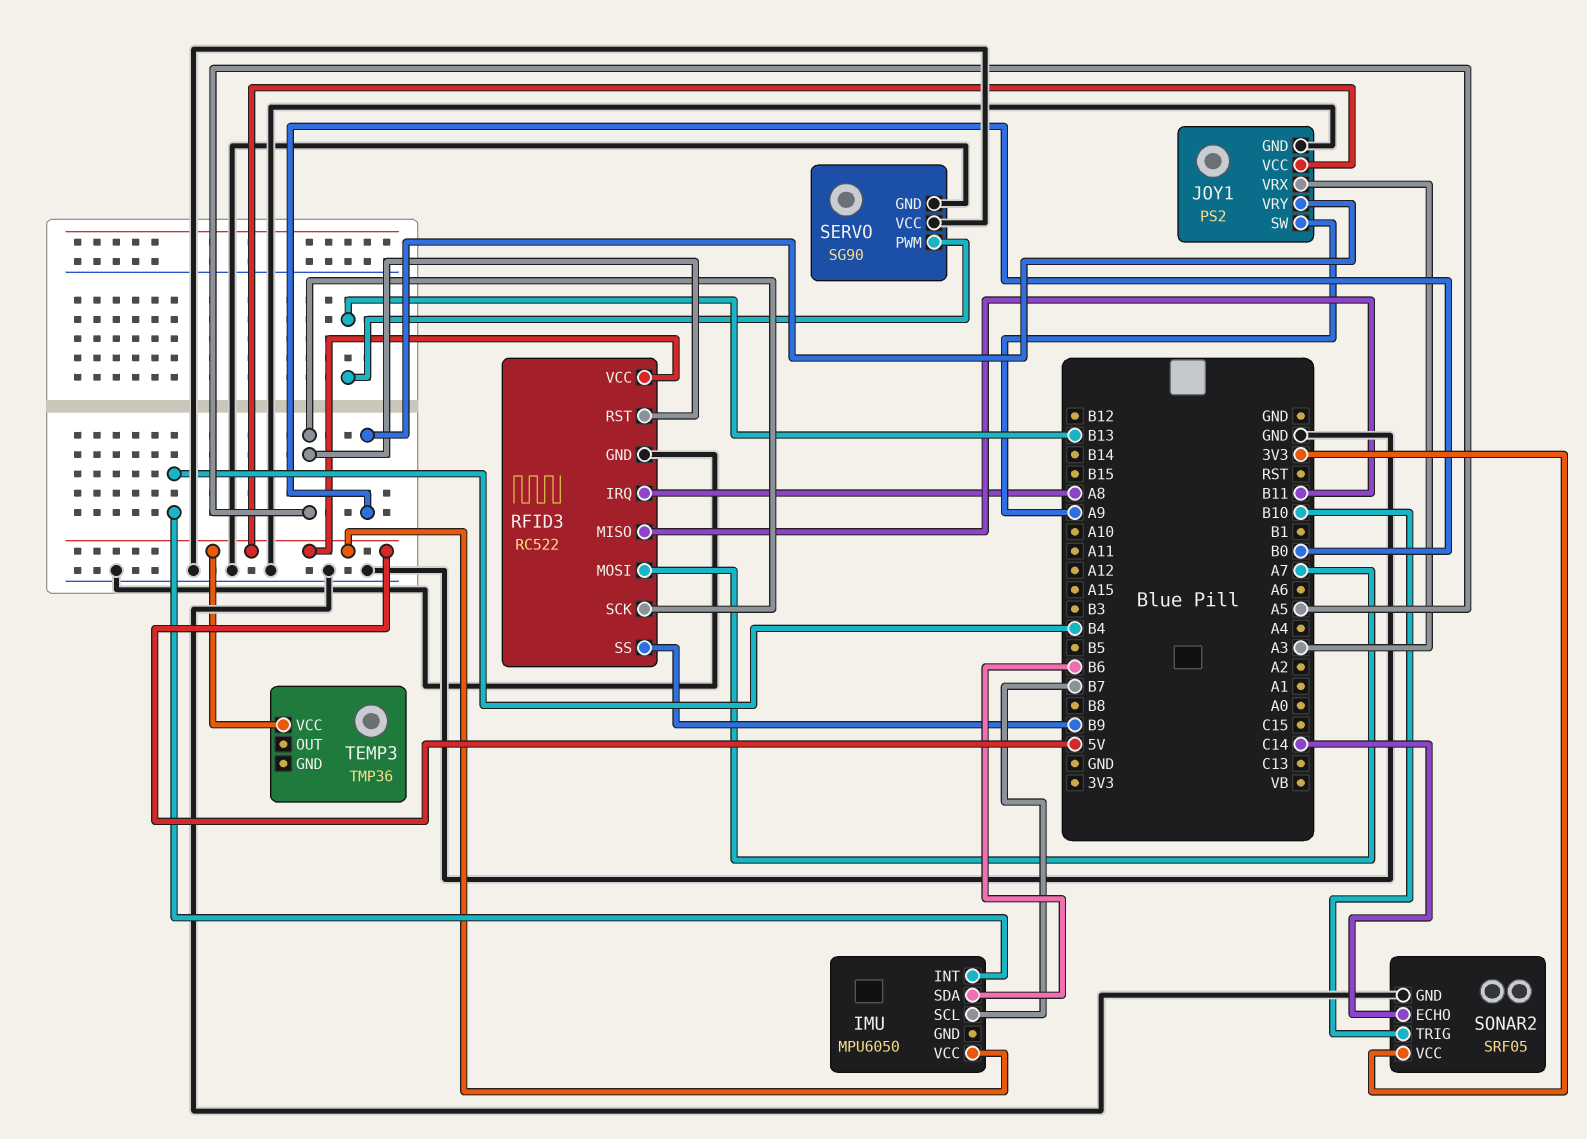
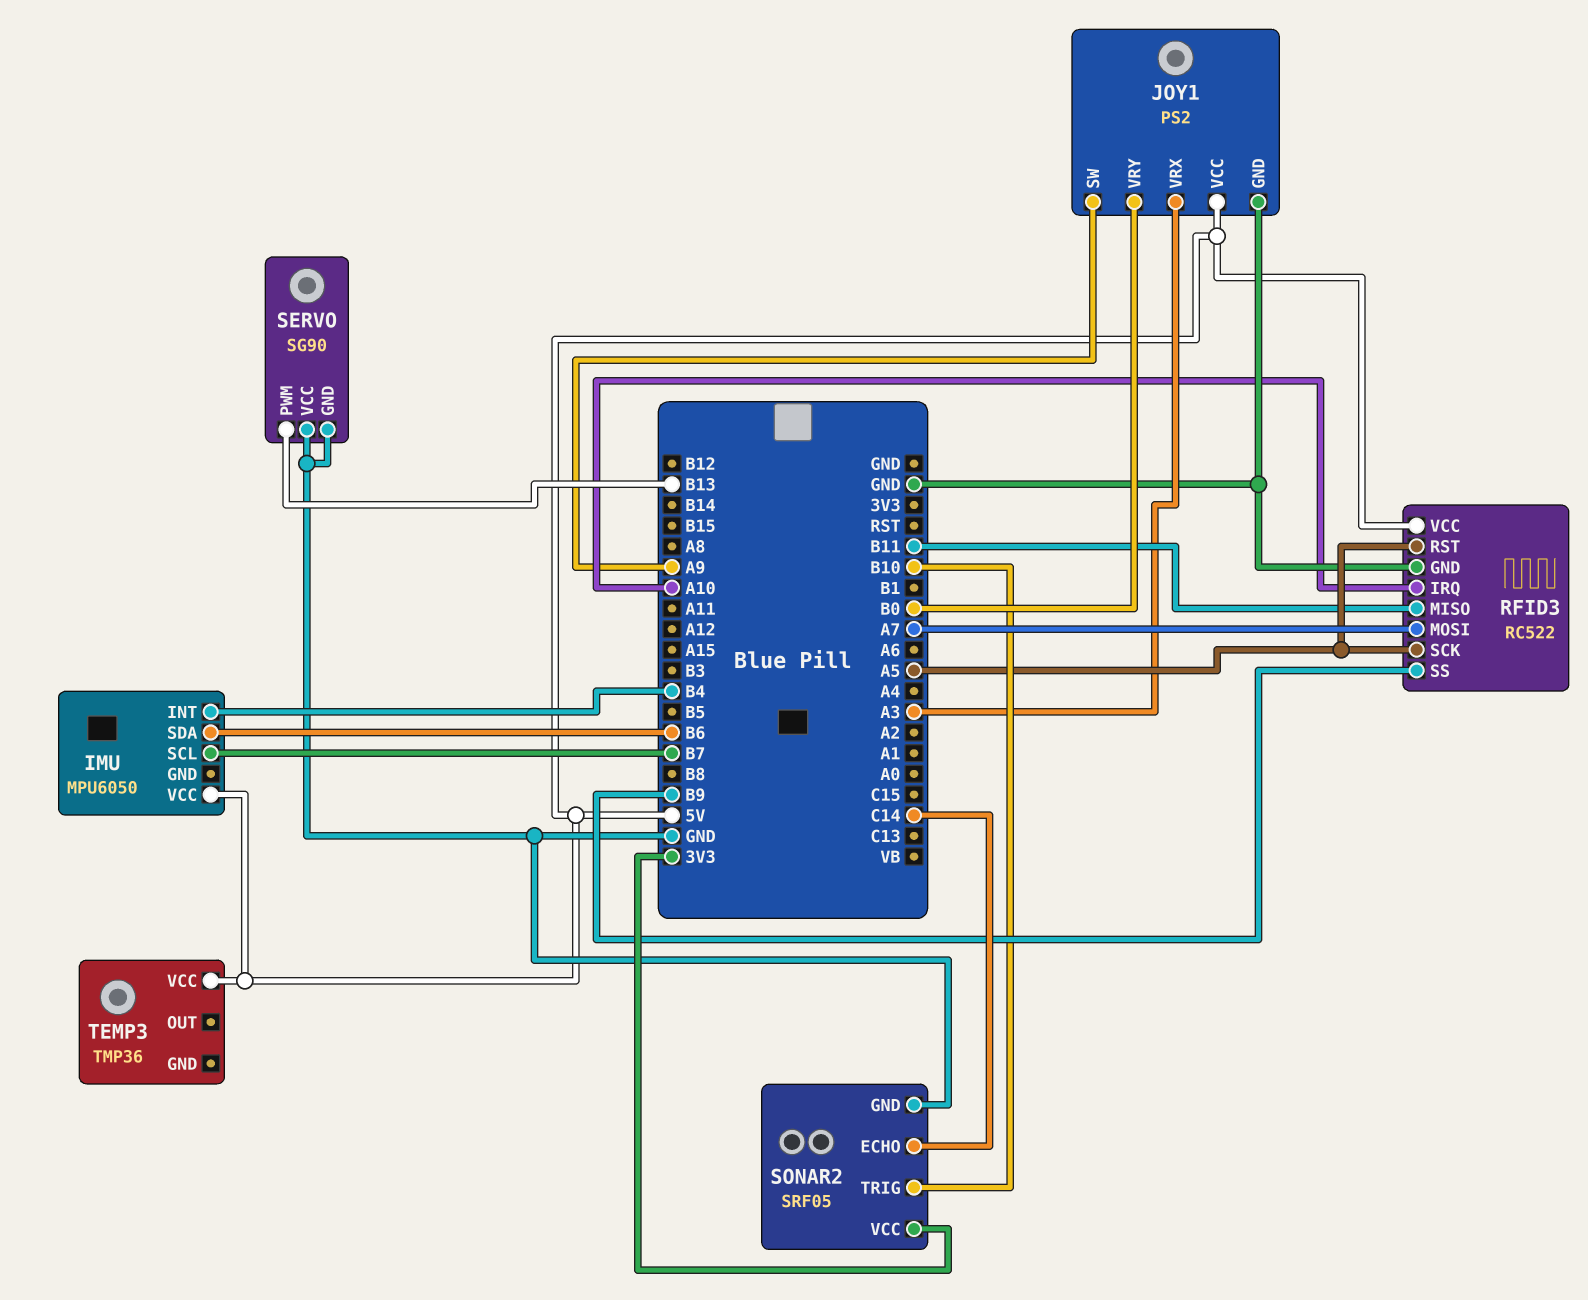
RFID3 pin IRQ: A8 -> A10

